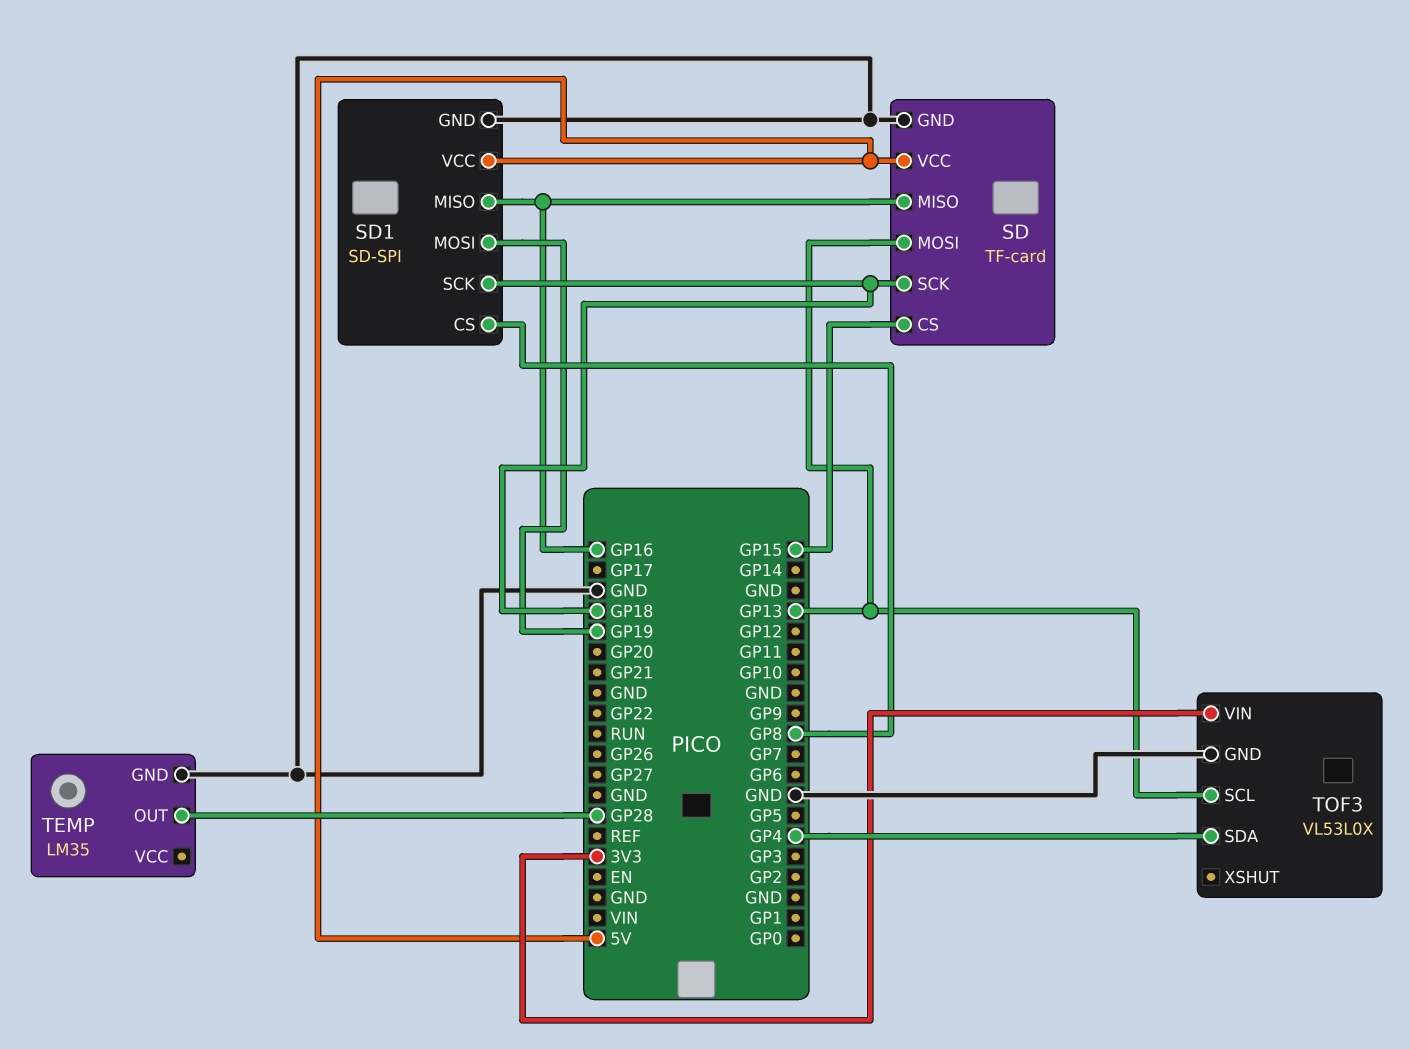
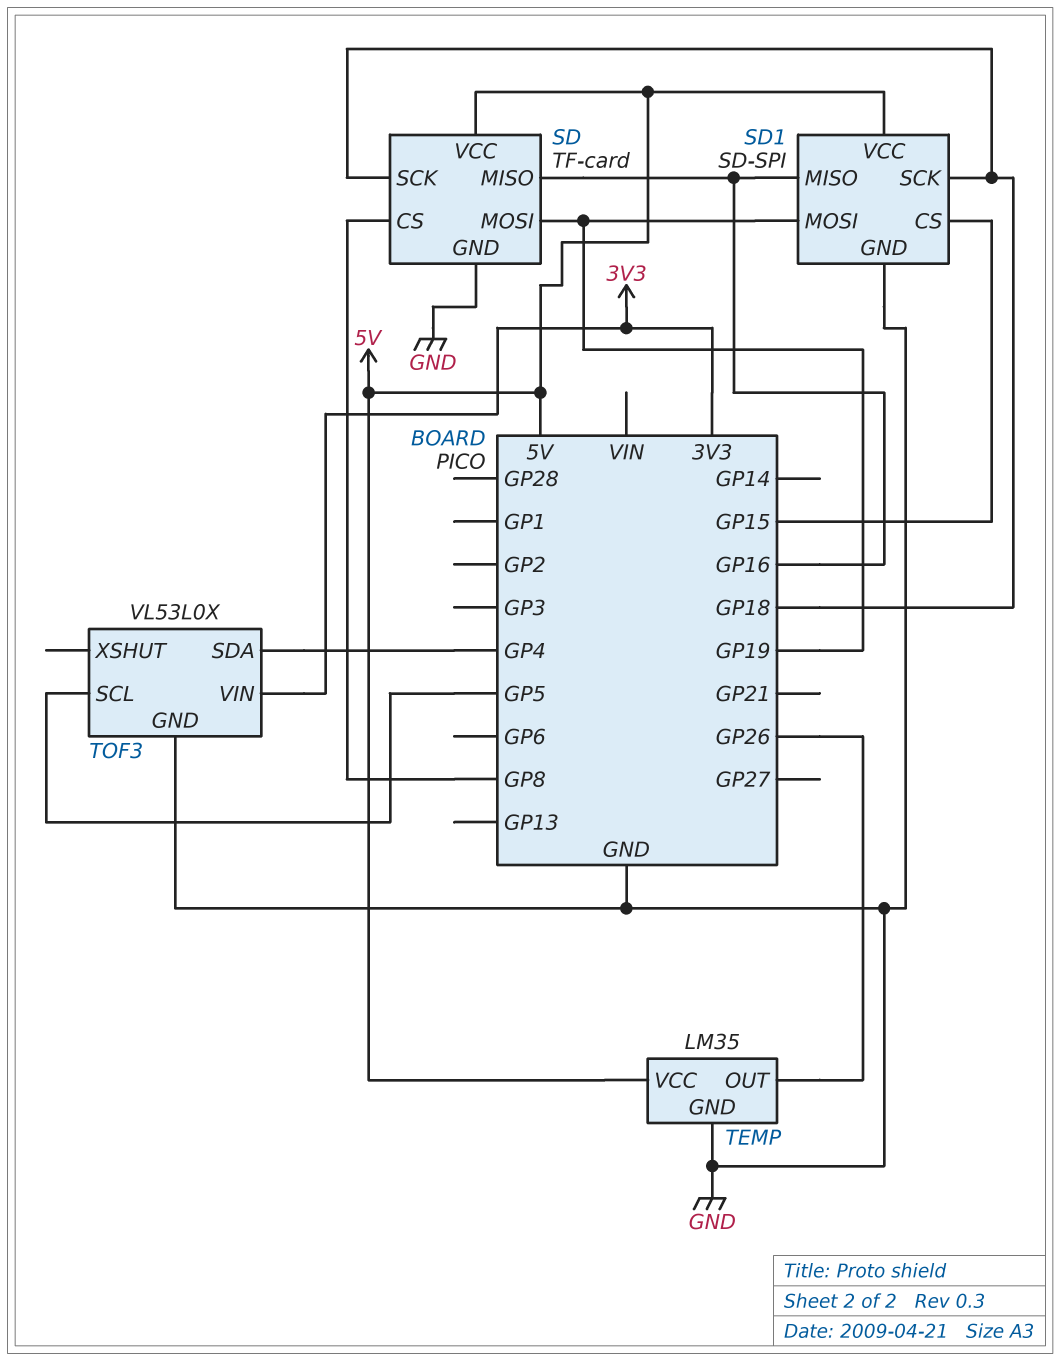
SD pin CS: GP15 -> GP8
SD pin MOSI: GP13 -> GP19
SD1 pin CS: GP8 -> GP15
TEMP pin OUT: GP28 -> GP26
TEMP pin VCC: none -> 5V
TOF3 pin SCL: GP13 -> GP5

